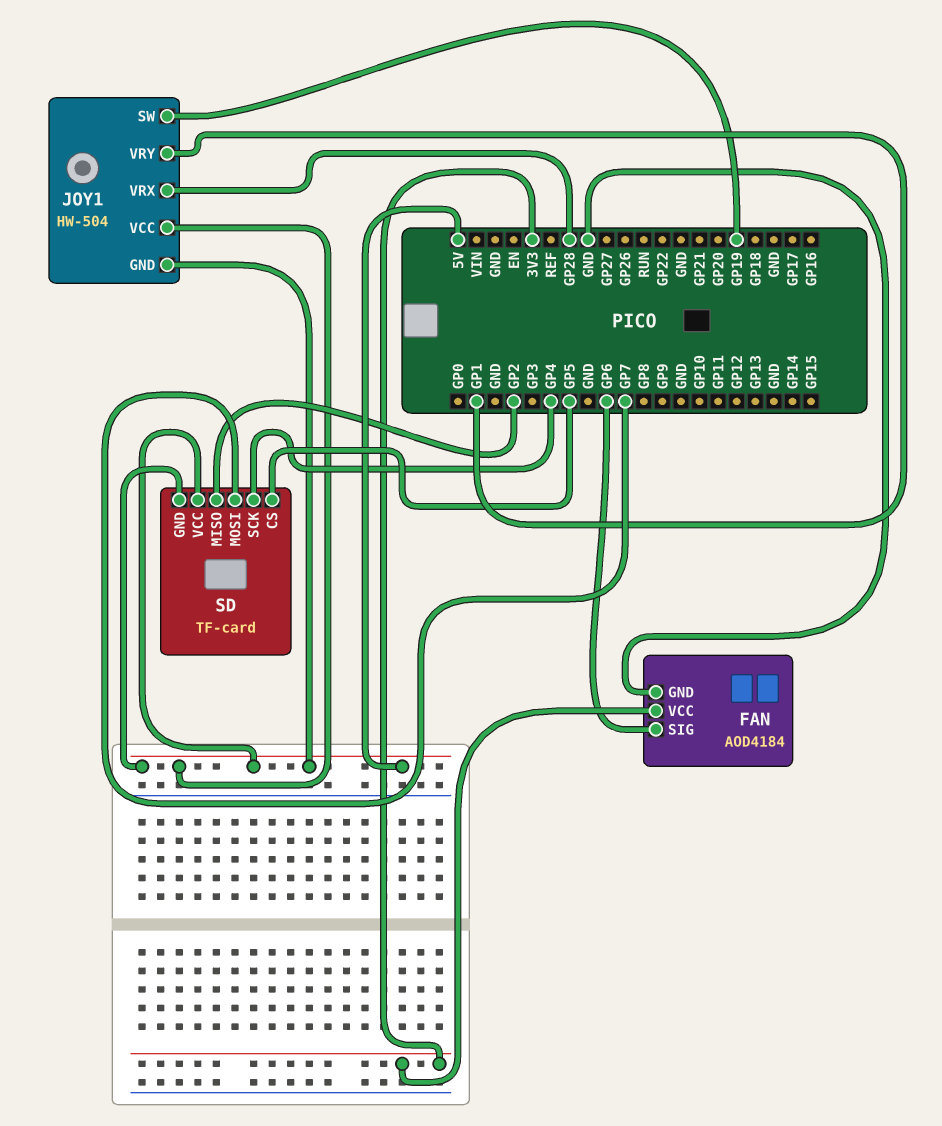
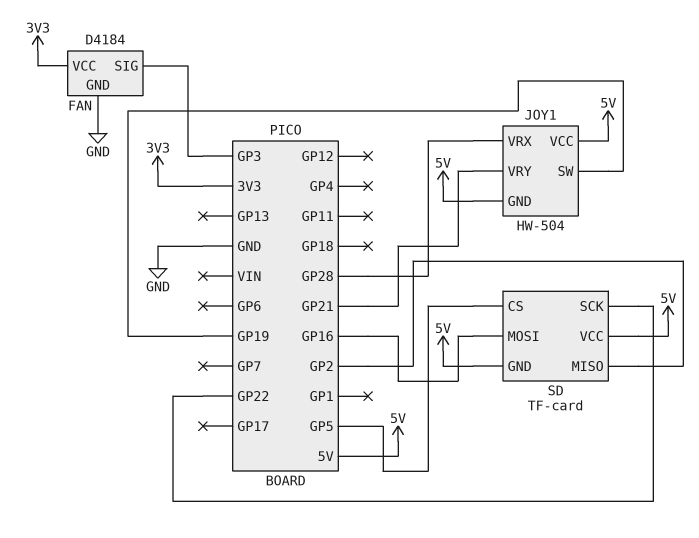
FAN: AOD4184 -> D4184
FAN pin SIG: GP6 -> GP3
JOY1 pin VRY: GP1 -> GP21
SD pin MOSI: GP7 -> GP16
SD pin SCK: GP4 -> GP22

